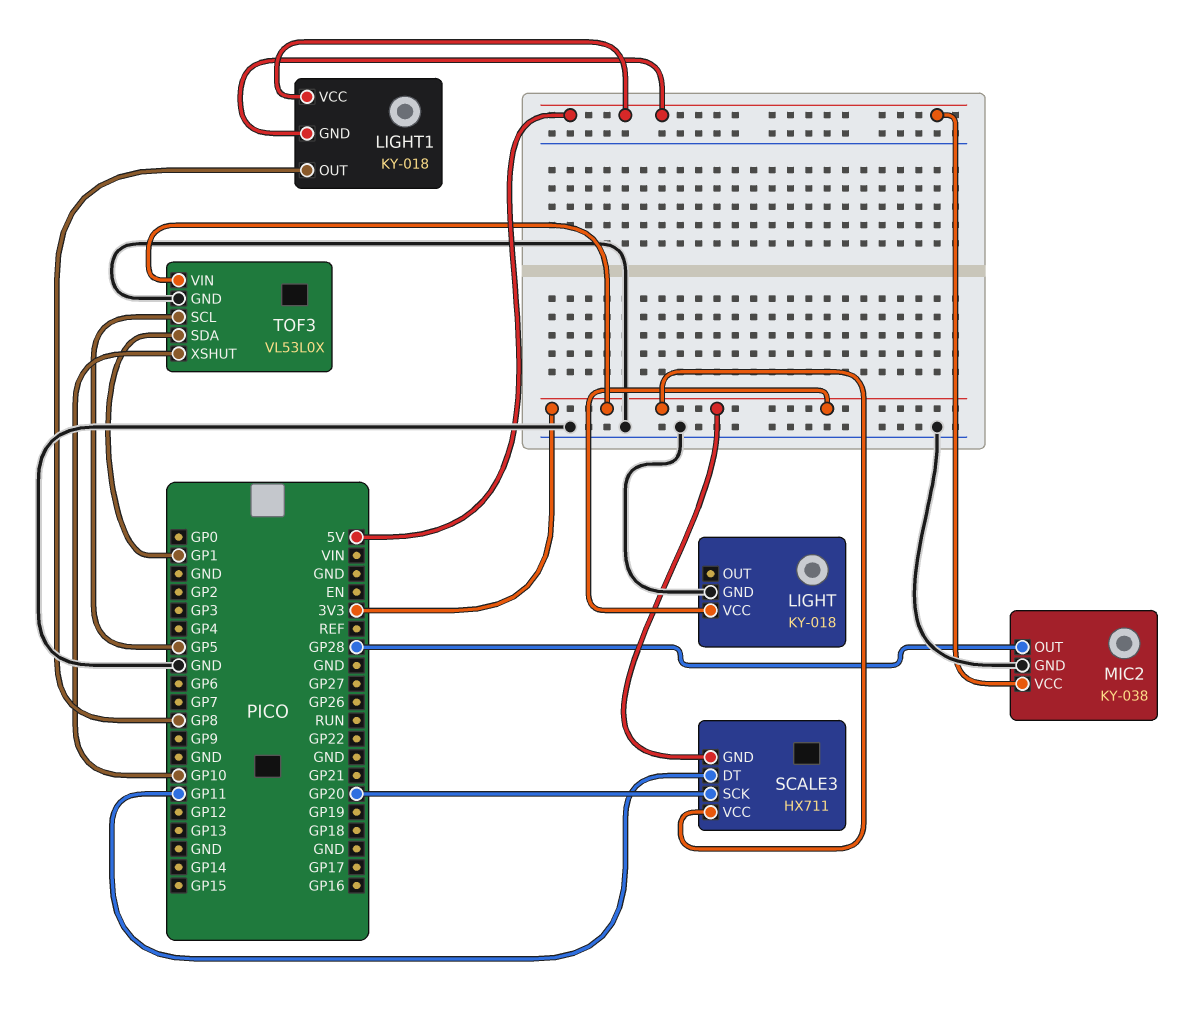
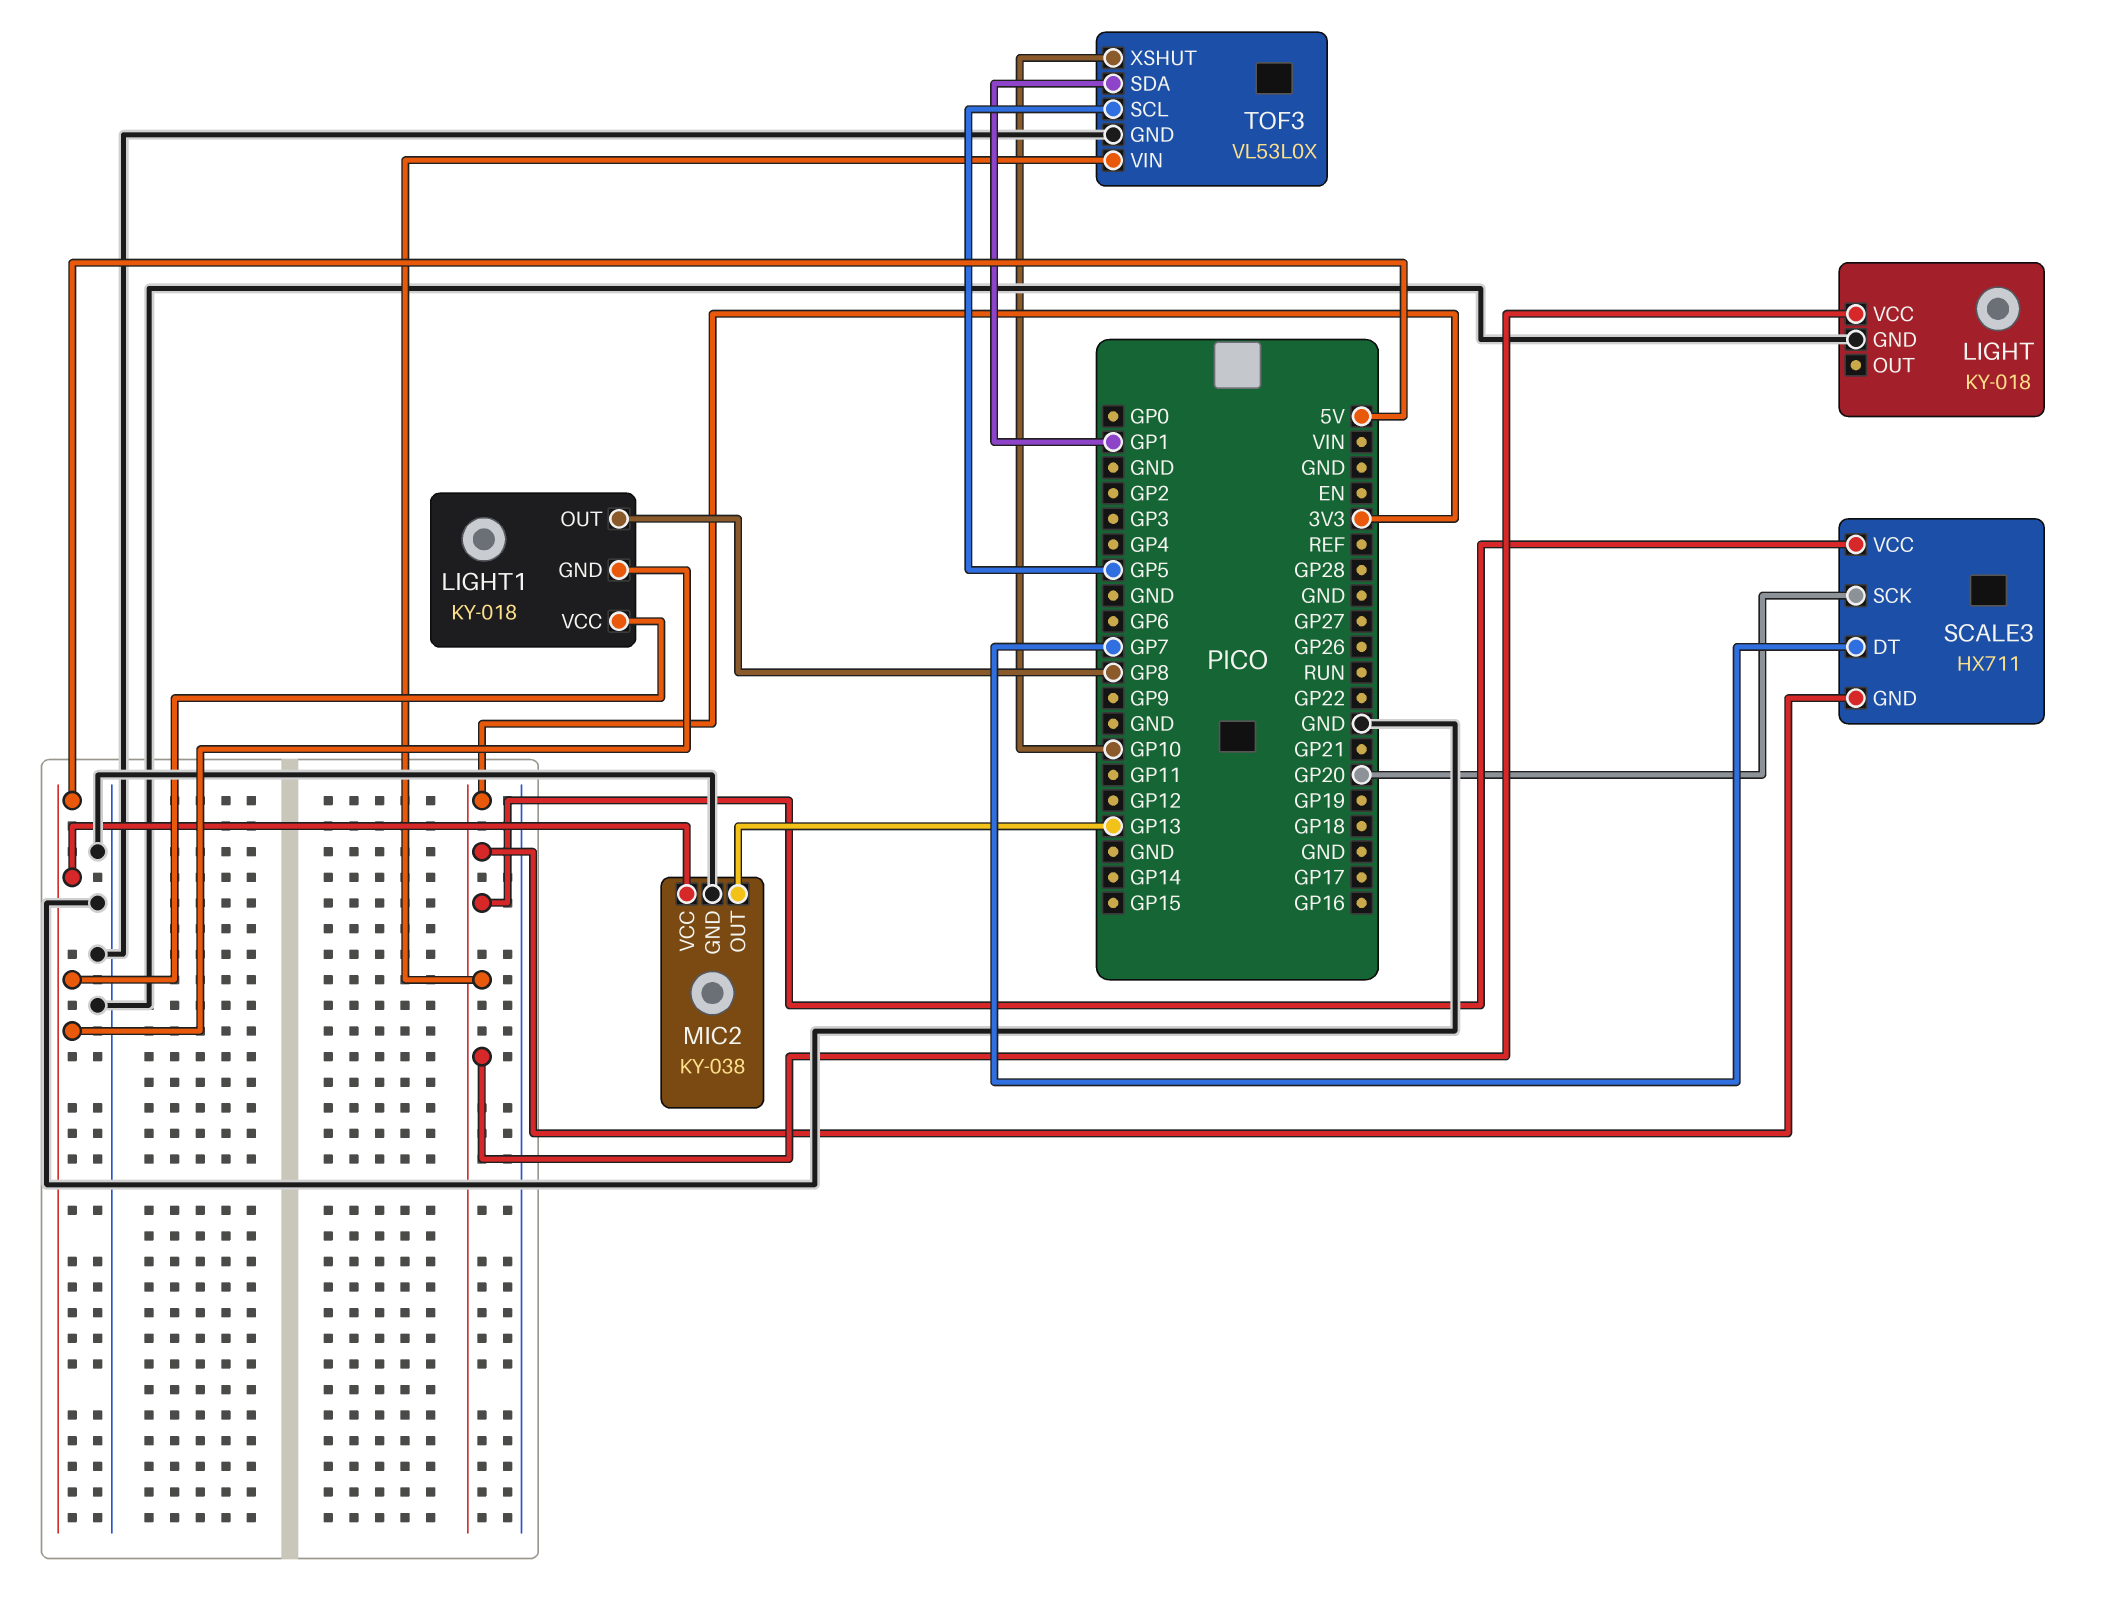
MIC2 pin OUT: GP28 -> GP13
SCALE3 pin DT: GP11 -> GP7

